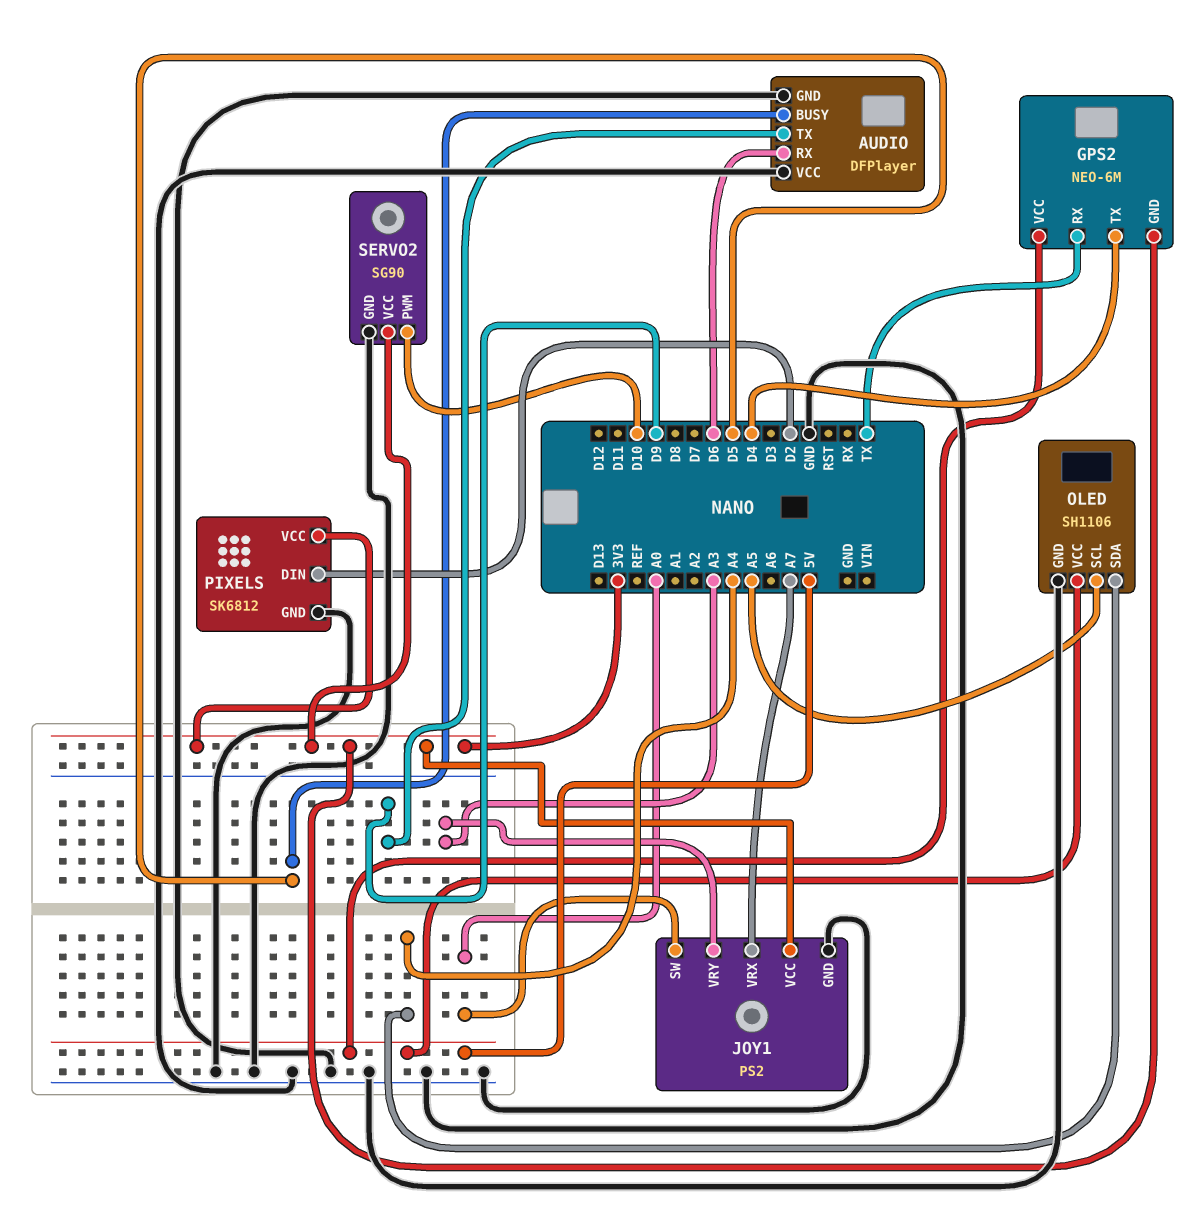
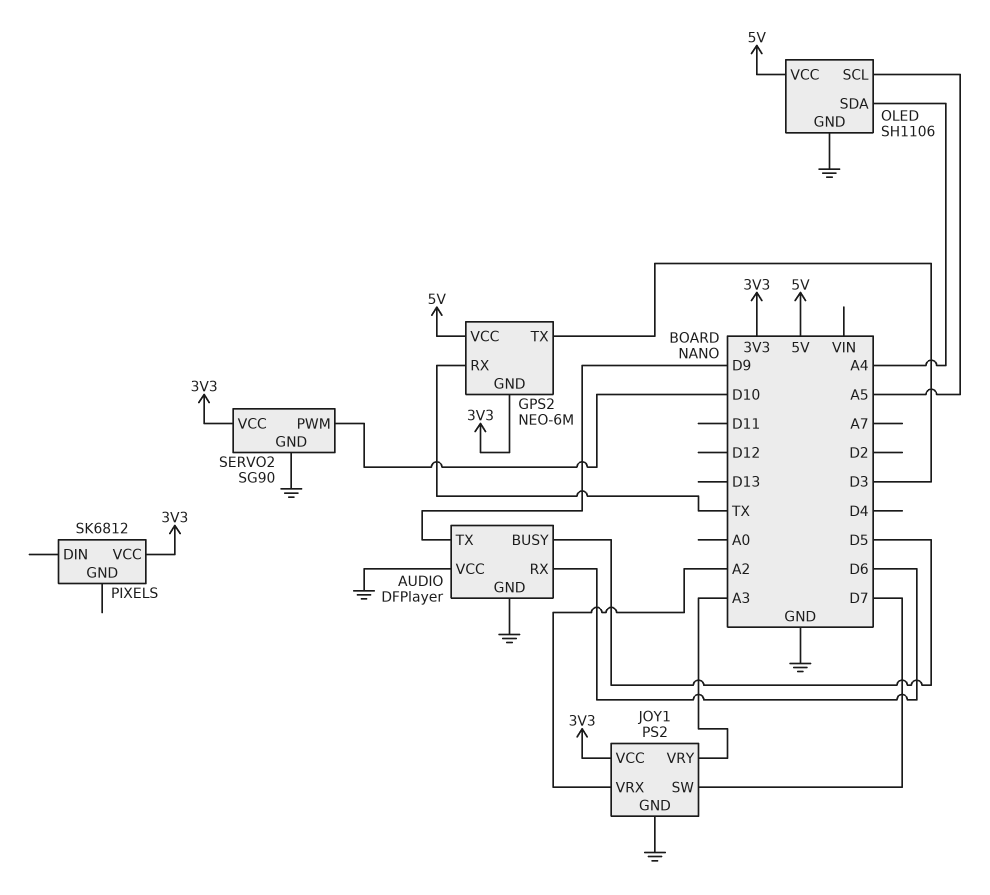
GPS2 pin TX: D4 -> D3
JOY1 pin SW: A0 -> D7
JOY1 pin VRX: A7 -> A2
PIXELS pin DIN: D2 -> none
PIXELS pin GND: GND -> none

